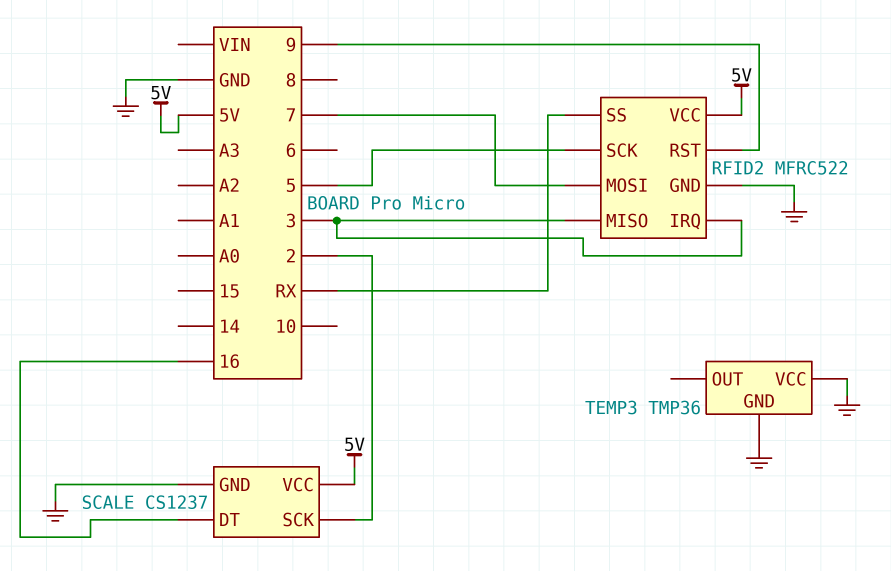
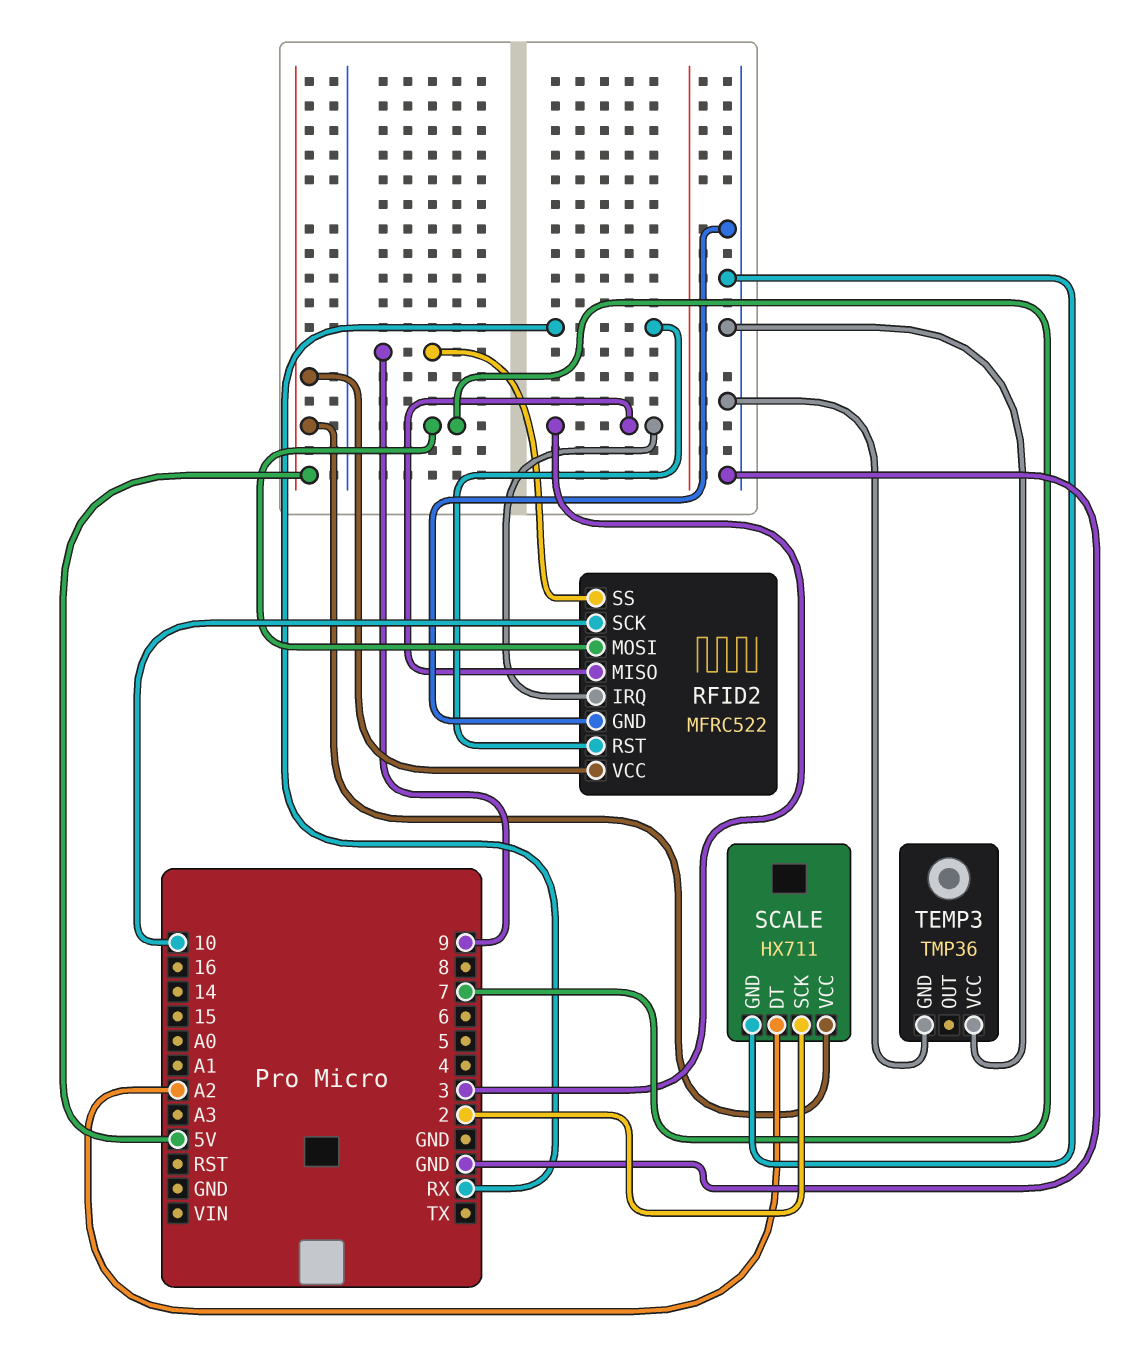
RFID2 pin RST: 9 -> RX
RFID2 pin SCK: 5 -> 10
RFID2 pin SS: RX -> 9
SCALE: CS1237 -> HX711
SCALE pin DT: 16 -> A2

